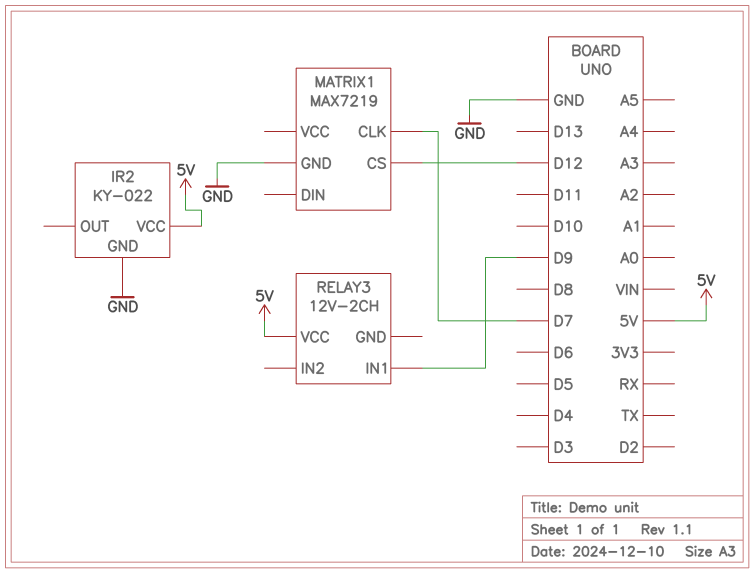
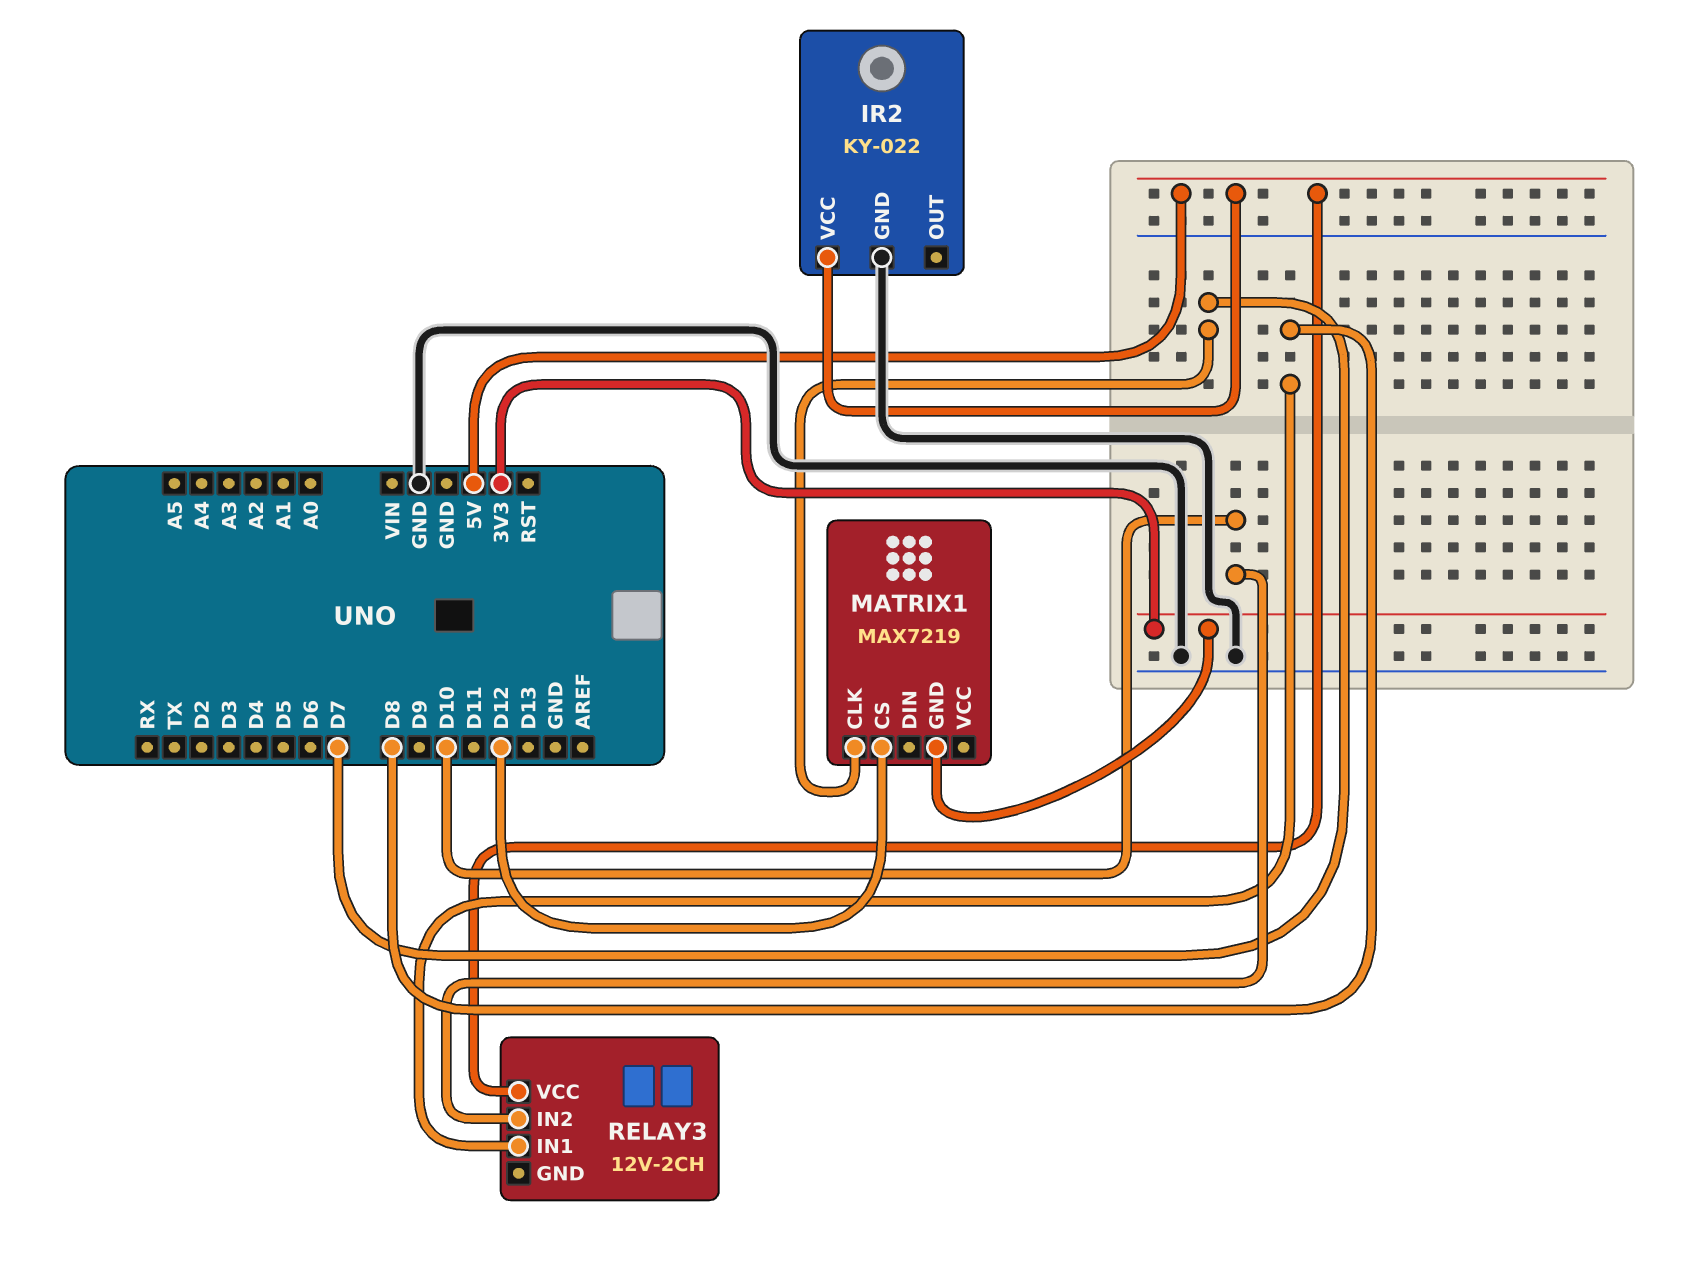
MATRIX1 pin GND: GND -> 3V3
RELAY3 pin IN1: D9 -> D8
RELAY3 pin IN2: none -> D10

